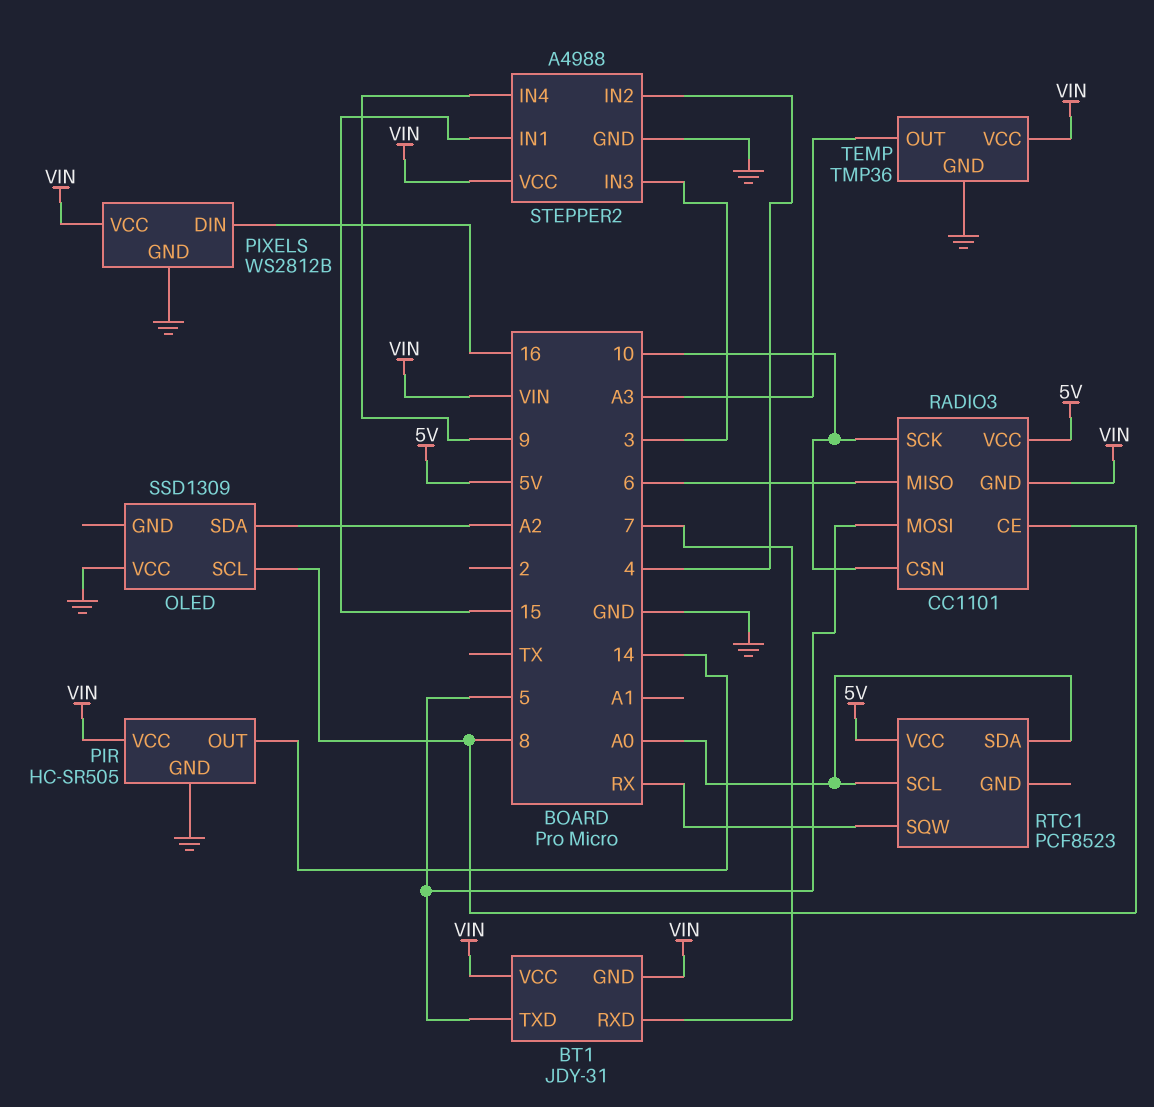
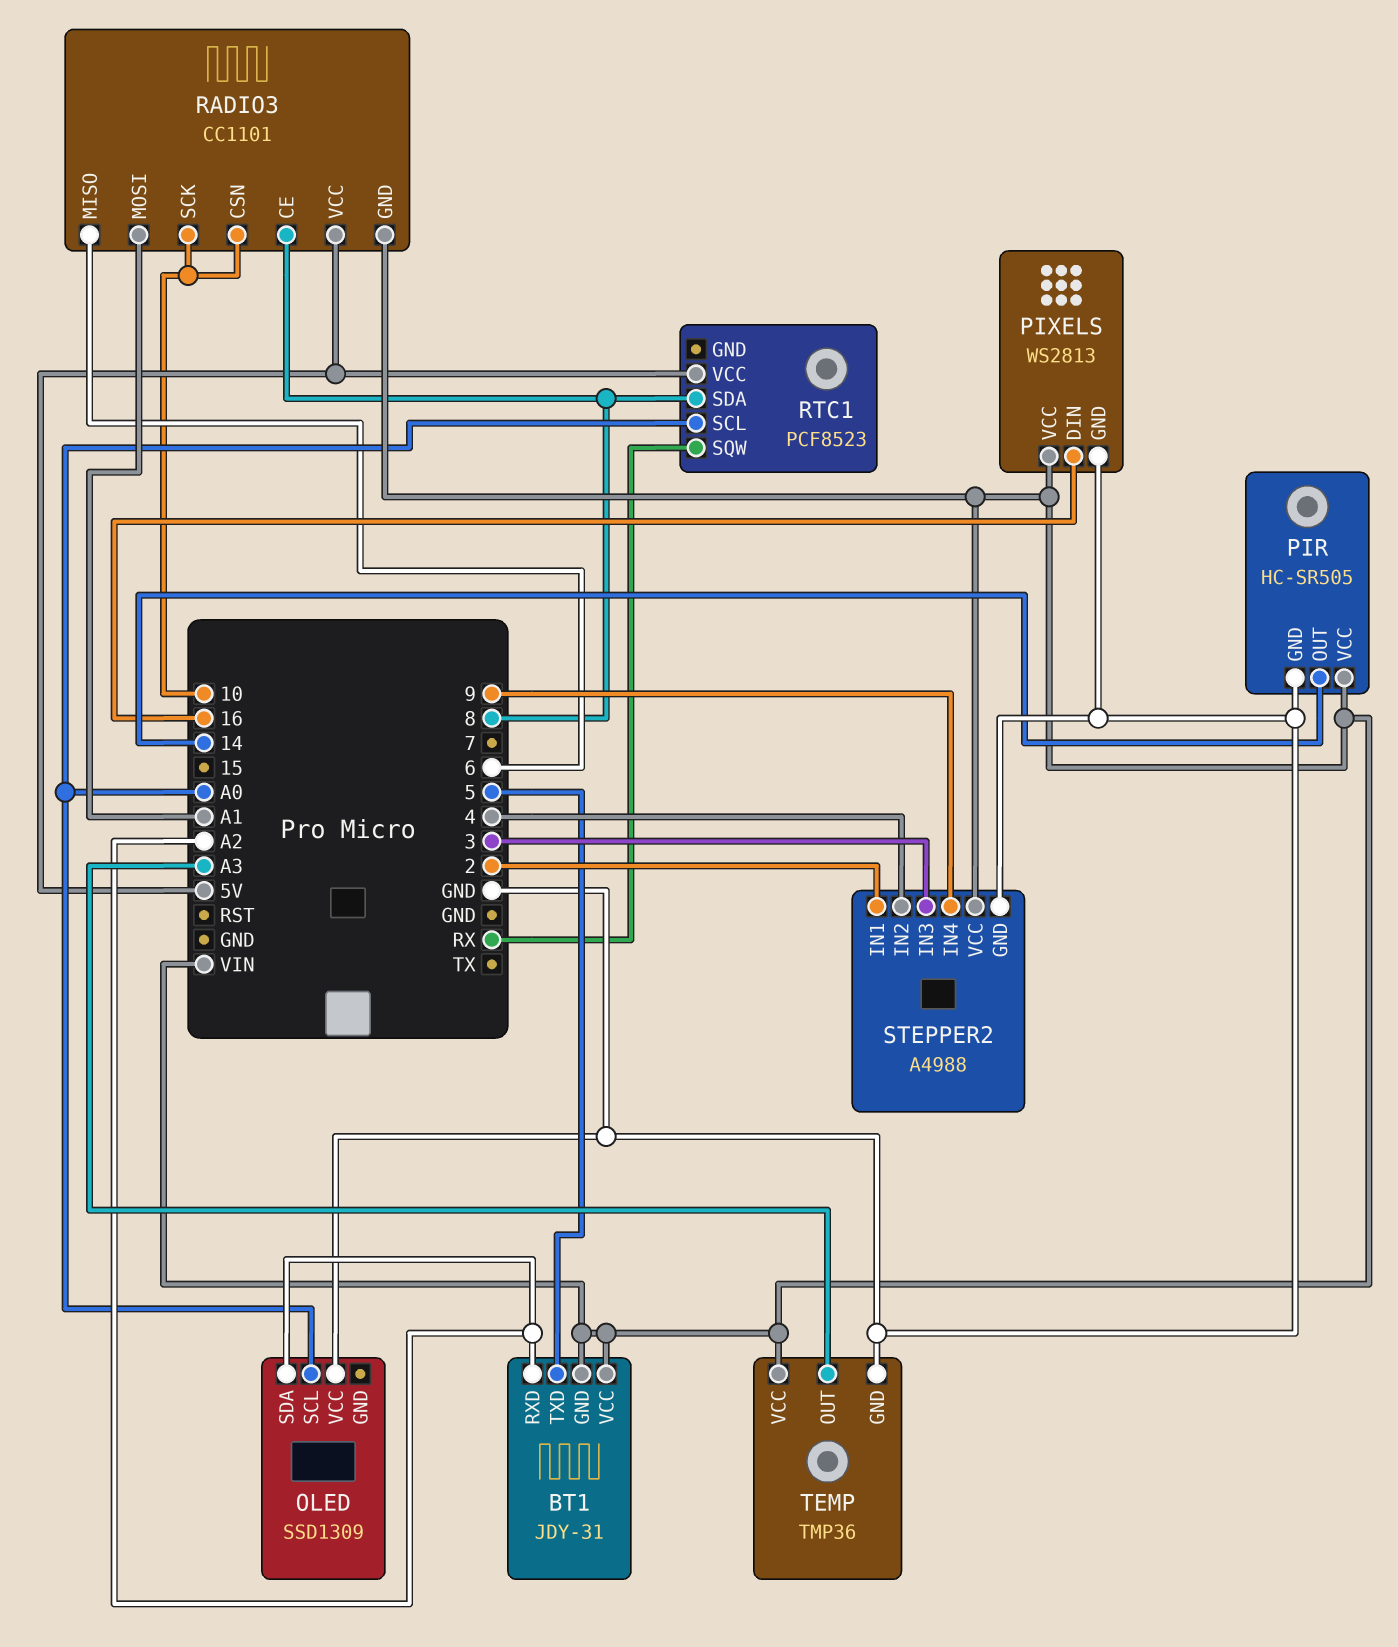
BT1 pin RXD: 7 -> A2
OLED pin SCL: 8 -> A0
PIXELS: WS2812B -> WS2813
RADIO3 pin MOSI: 5 -> A1
RTC1 pin SDA: A0 -> 8
STEPPER2 pin IN1: 15 -> 2

